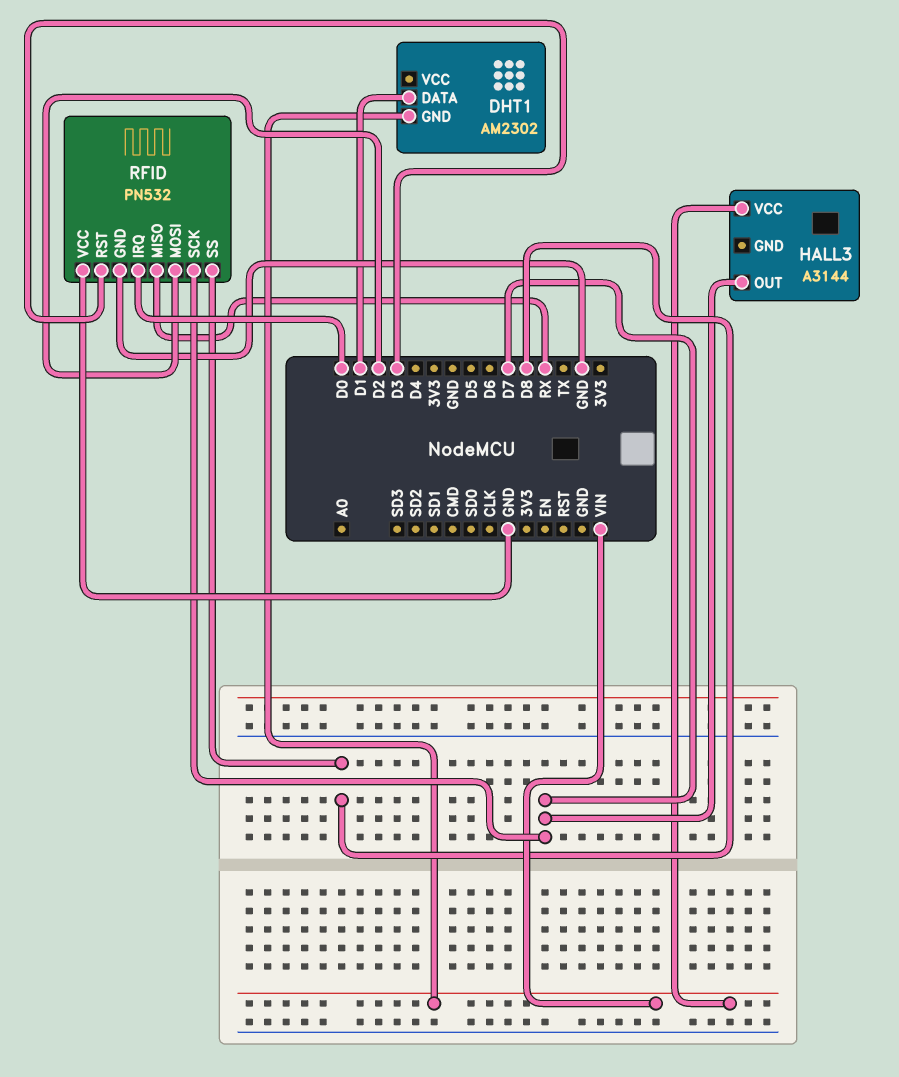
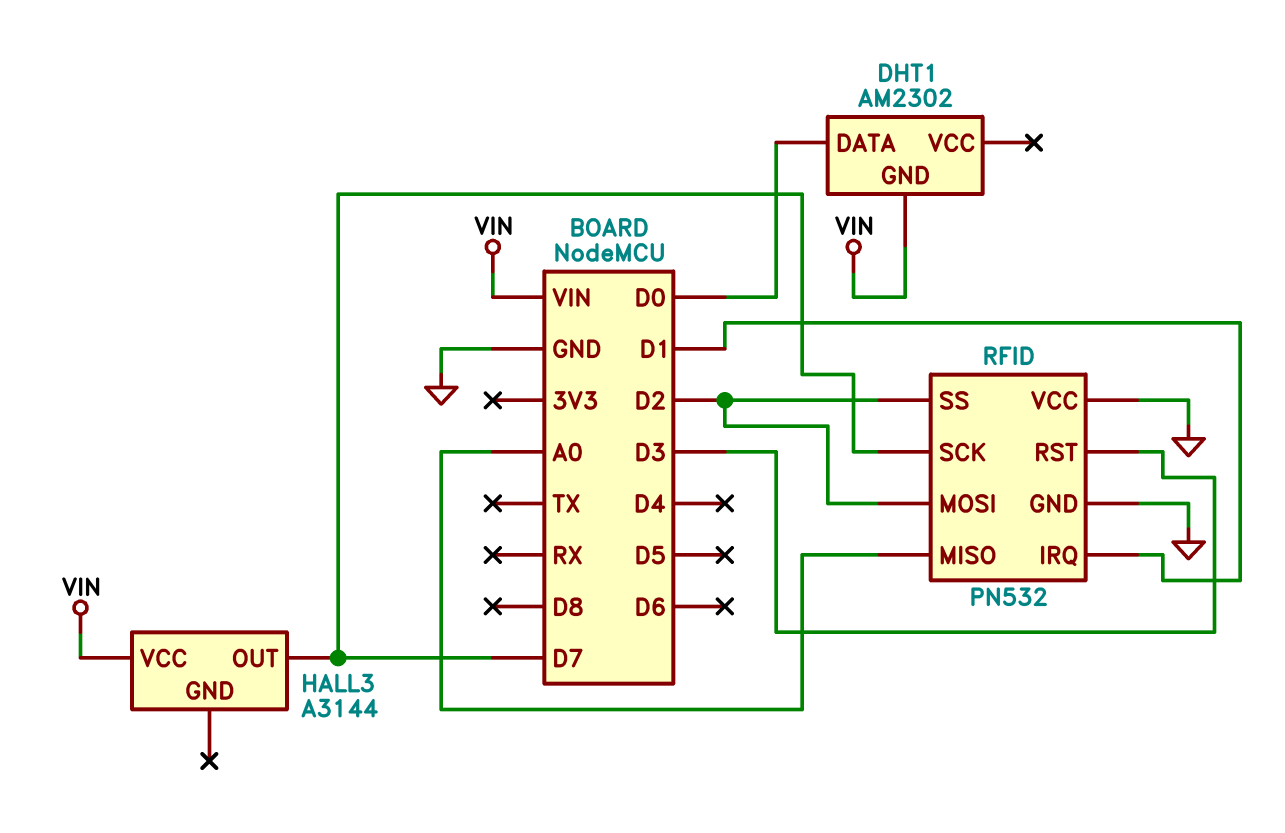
DHT1 pin DATA: D1 -> D0
RFID pin IRQ: D0 -> D1
RFID pin MISO: RX -> A0
RFID pin SS: D8 -> D2

